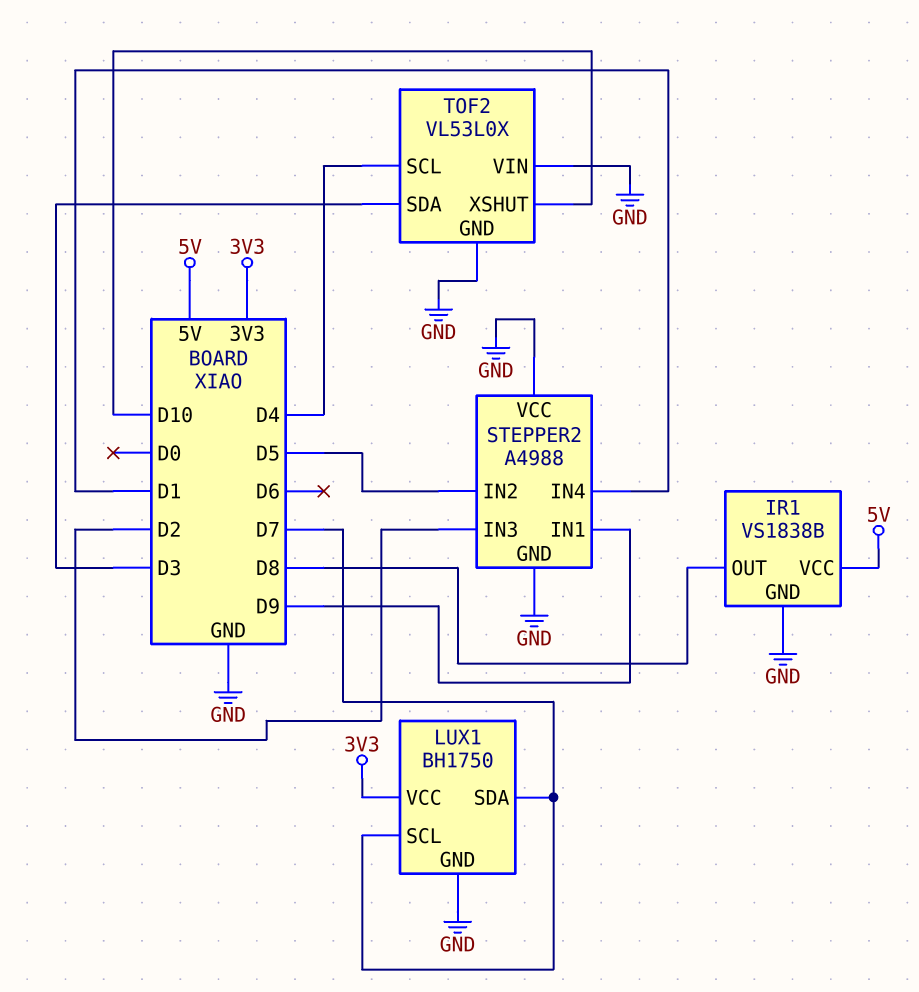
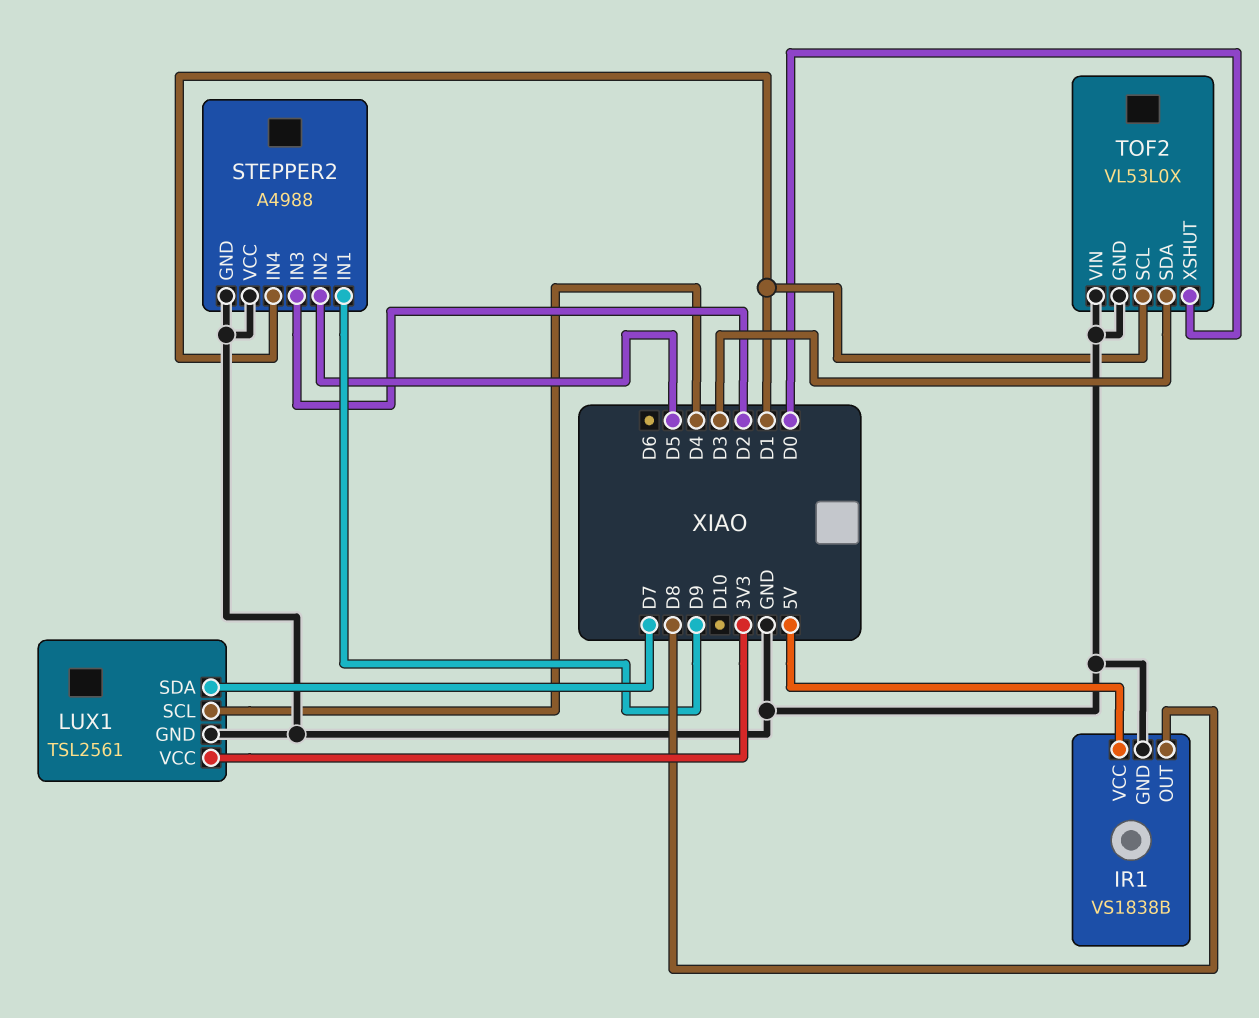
LUX1: BH1750 -> TSL2561
LUX1 pin SCL: D7 -> D4
TOF2 pin SCL: D4 -> D1
TOF2 pin XSHUT: D10 -> D0

